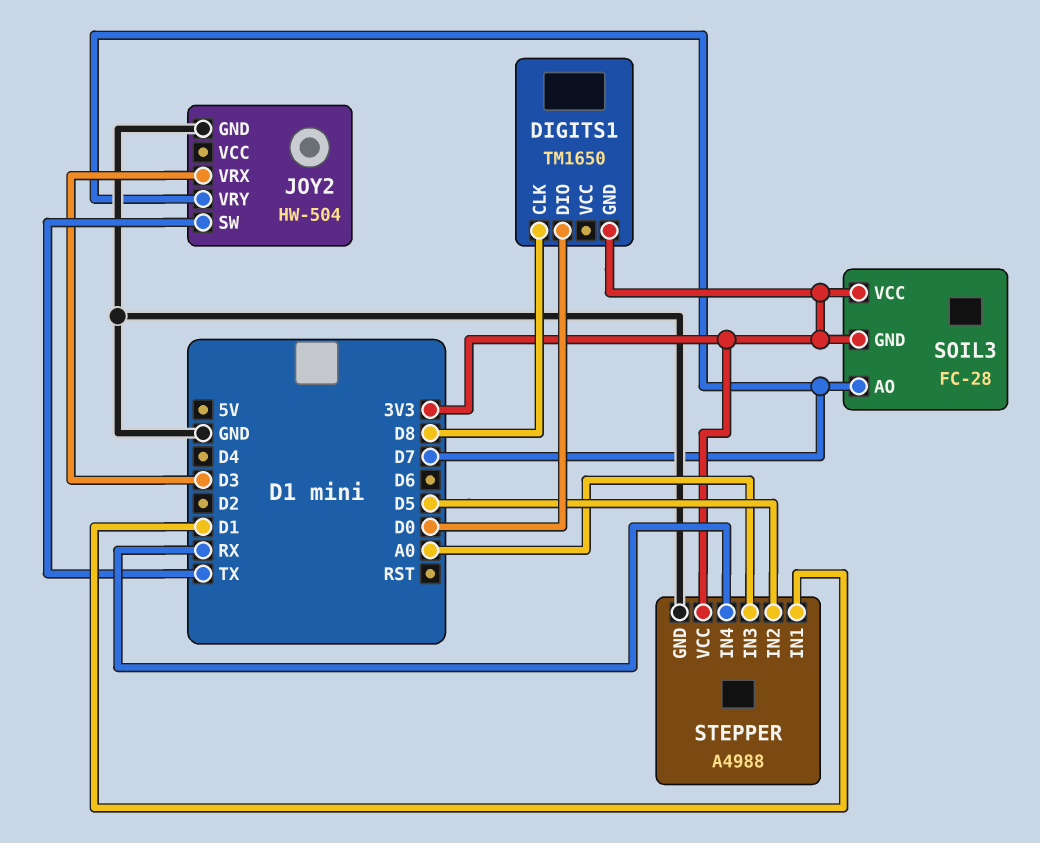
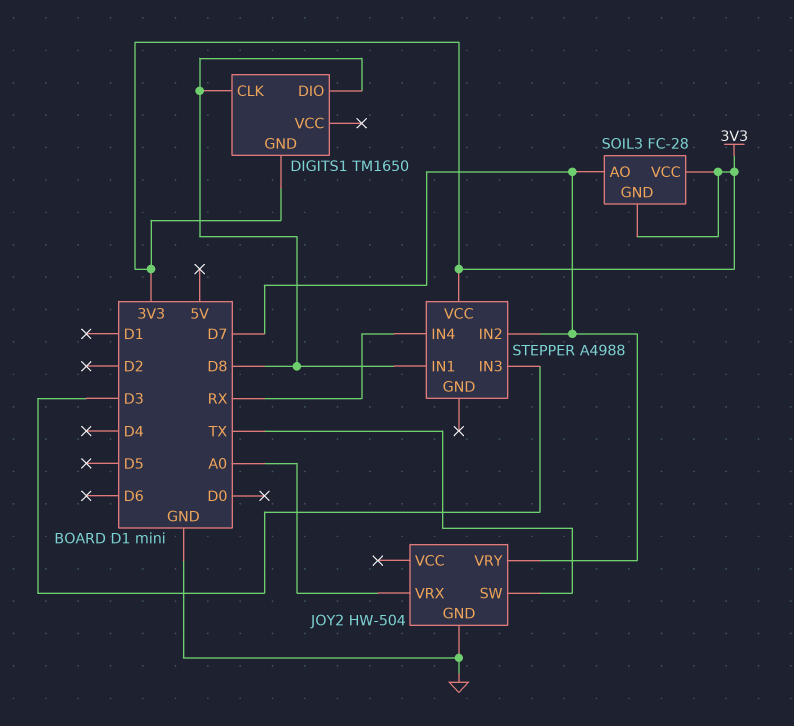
DIGITS1 pin DIO: D0 -> D8
JOY2 pin VRX: D3 -> A0
STEPPER pin GND: GND -> none
STEPPER pin IN1: D1 -> D8
STEPPER pin IN2: D5 -> D7
STEPPER pin IN3: A0 -> D3

